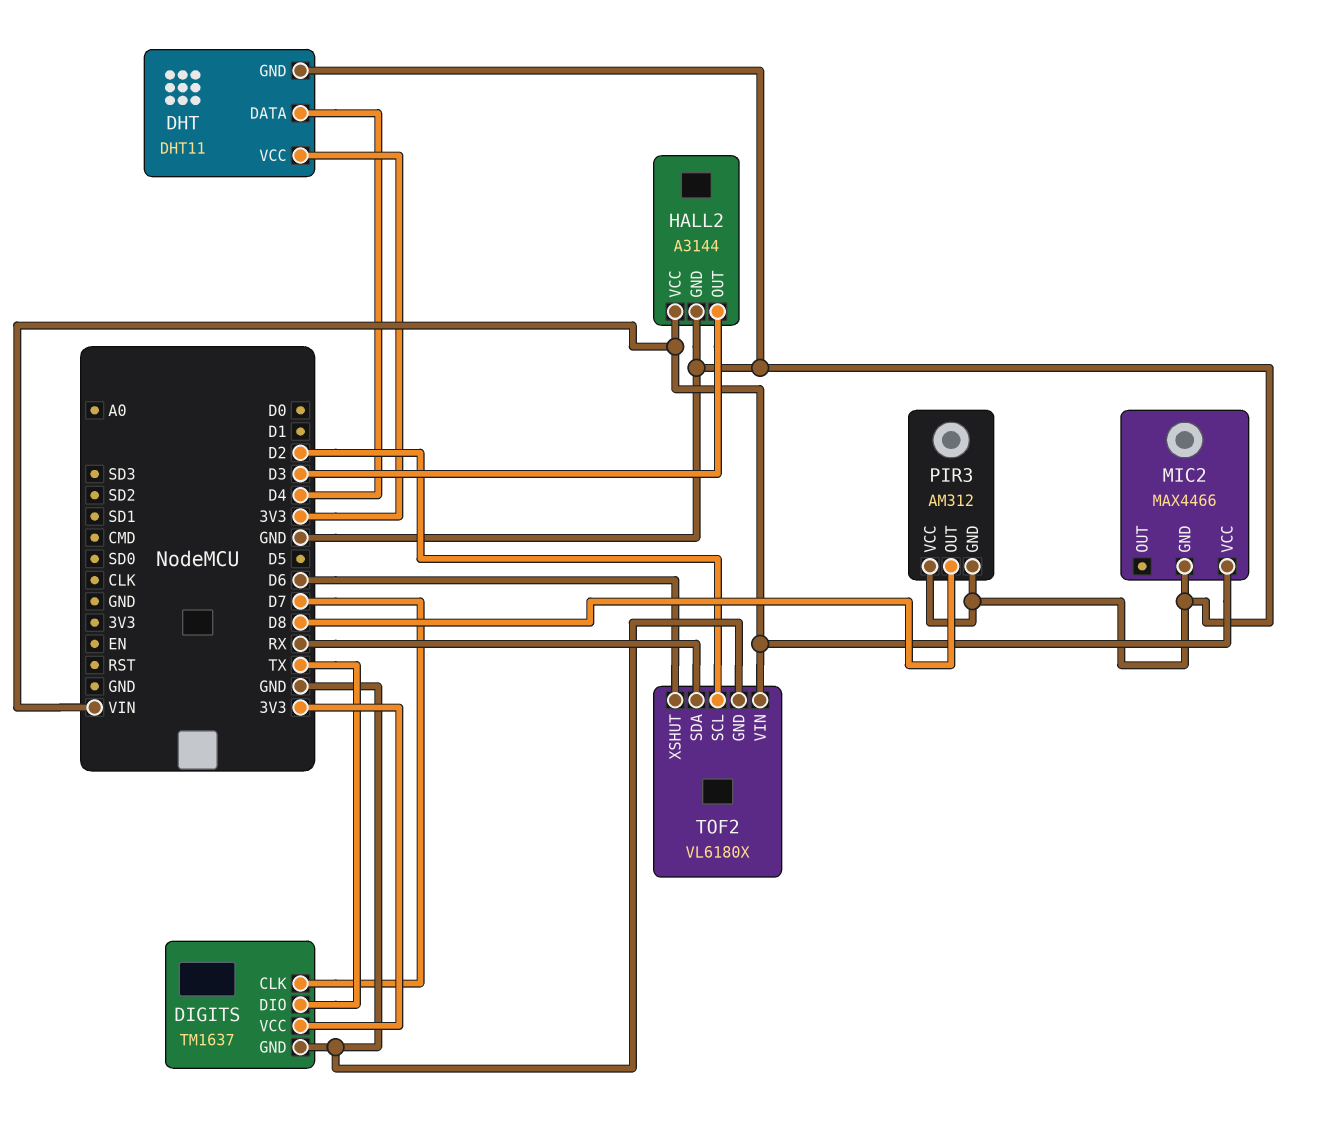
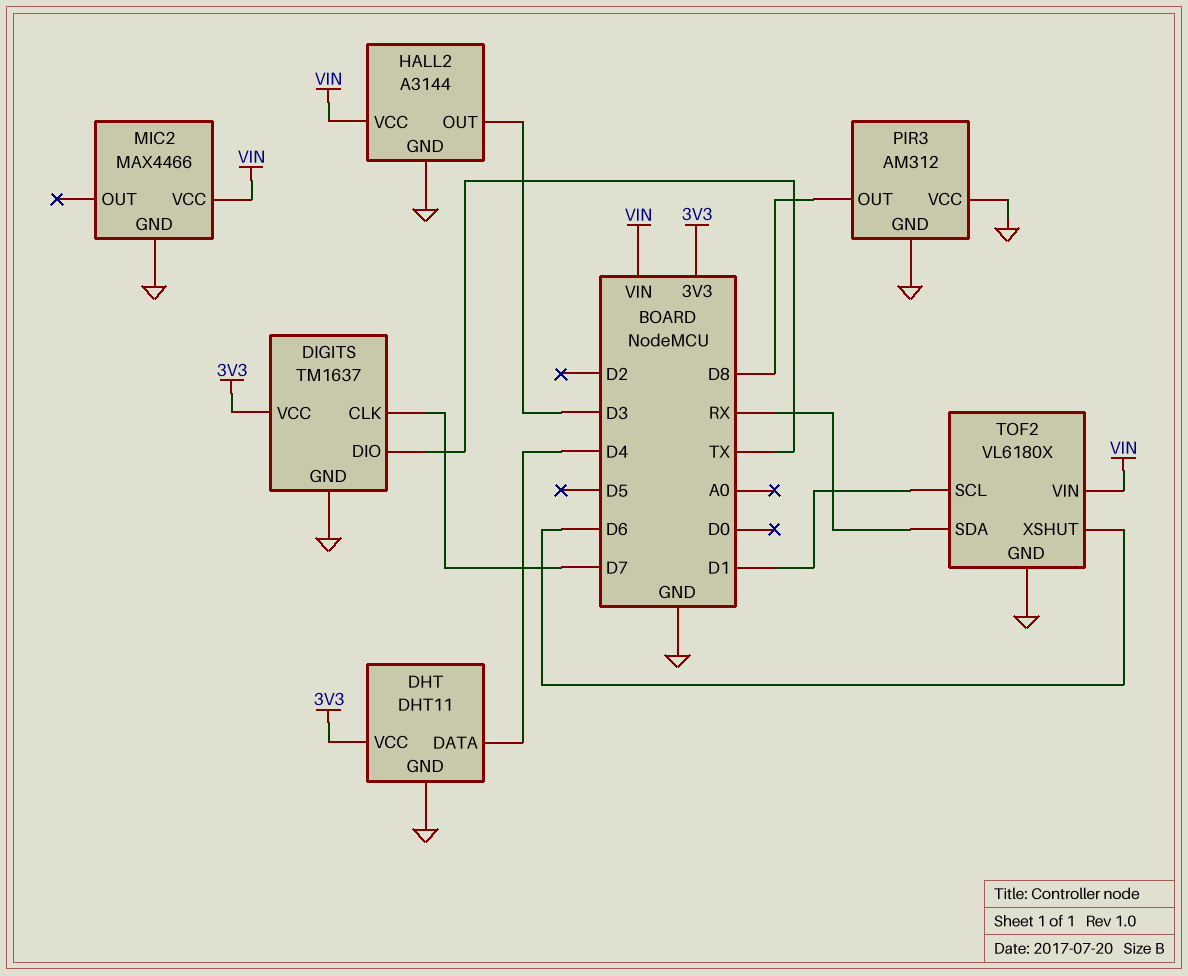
TOF2 pin SCL: D2 -> D1

